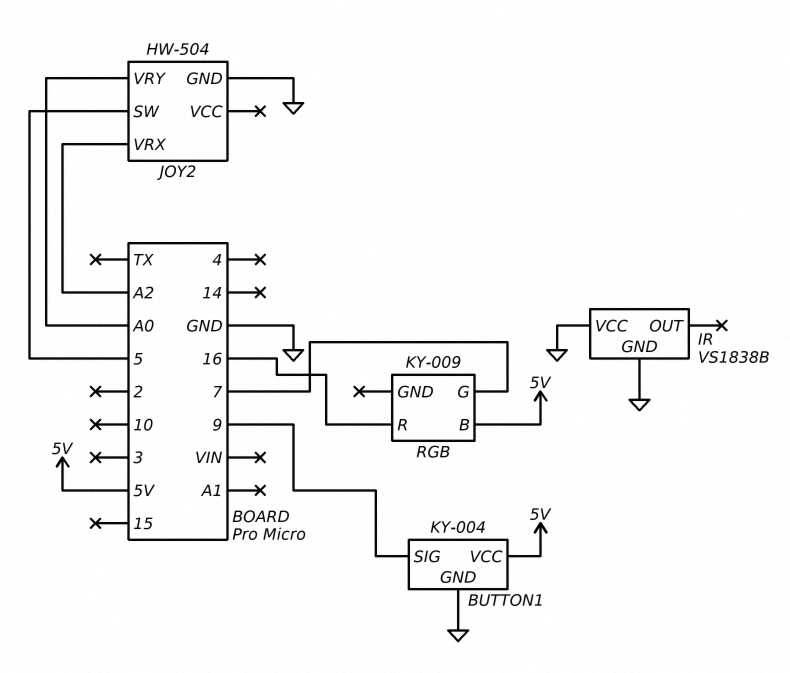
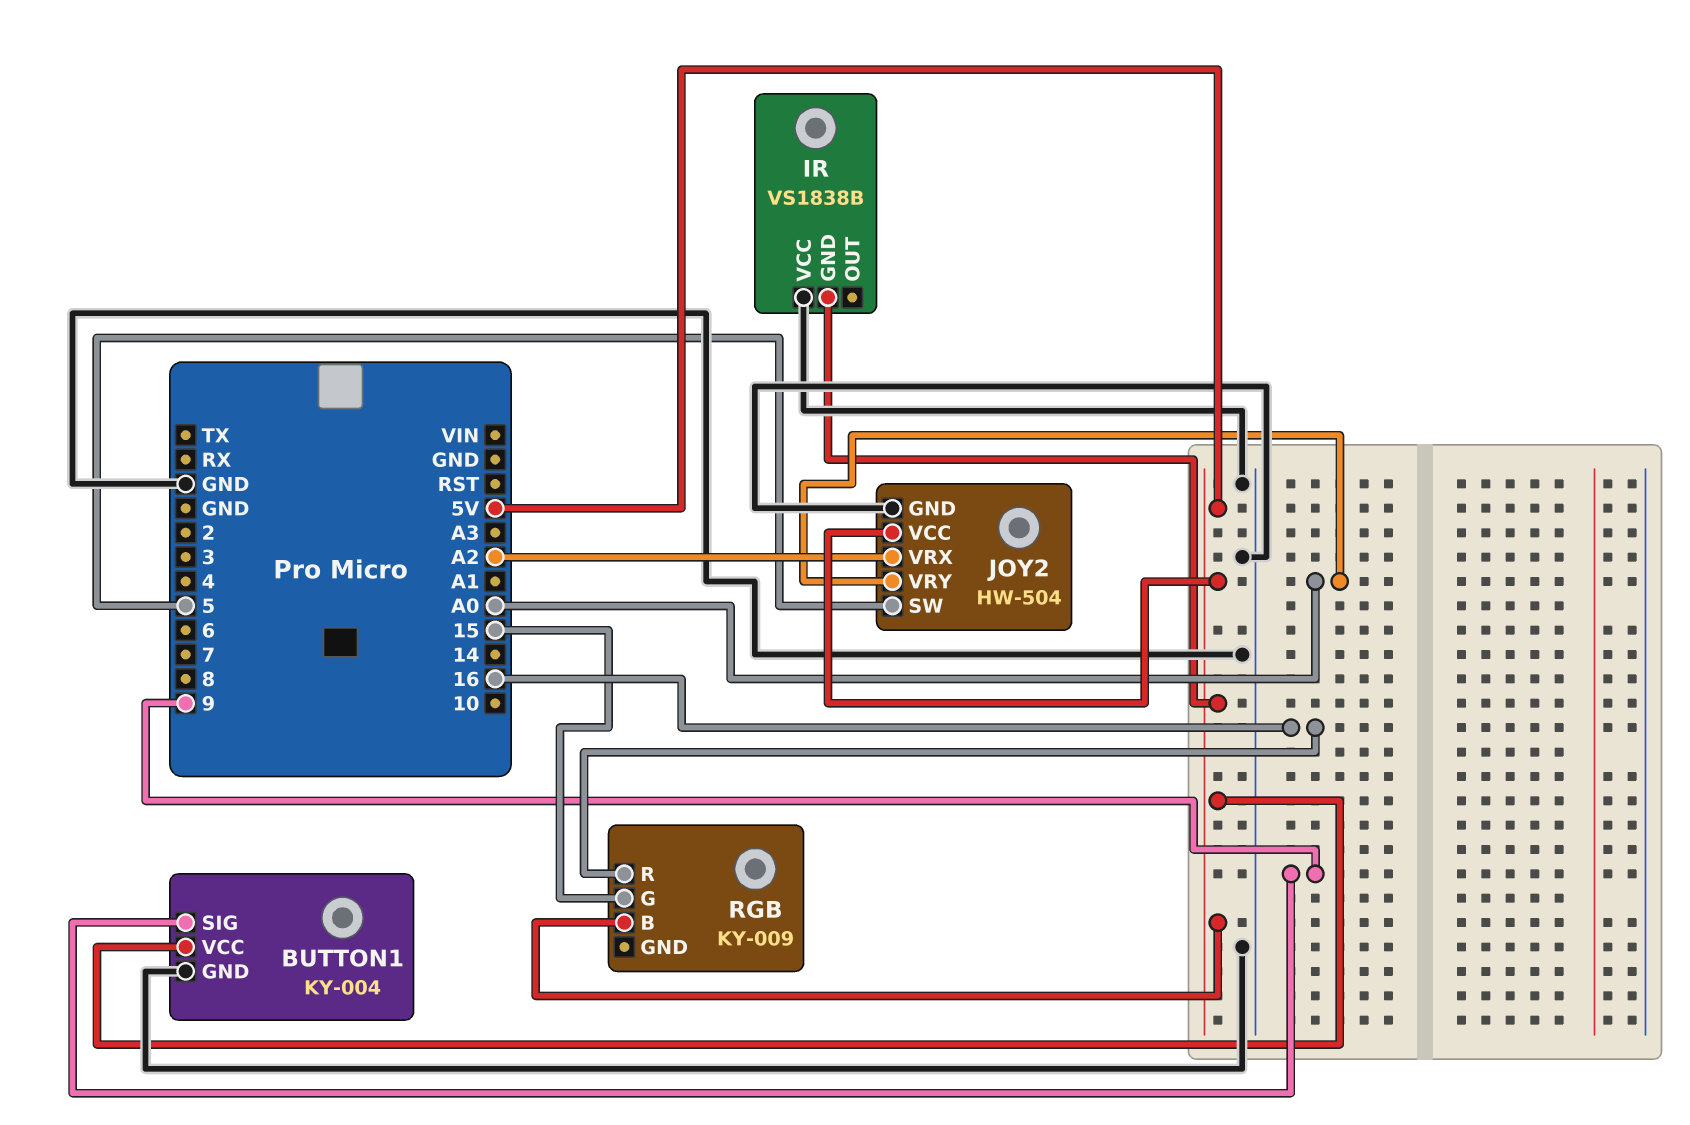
IR pin GND: GND -> 5V
JOY2 pin VCC: none -> 5V
RGB pin G: 7 -> 15

